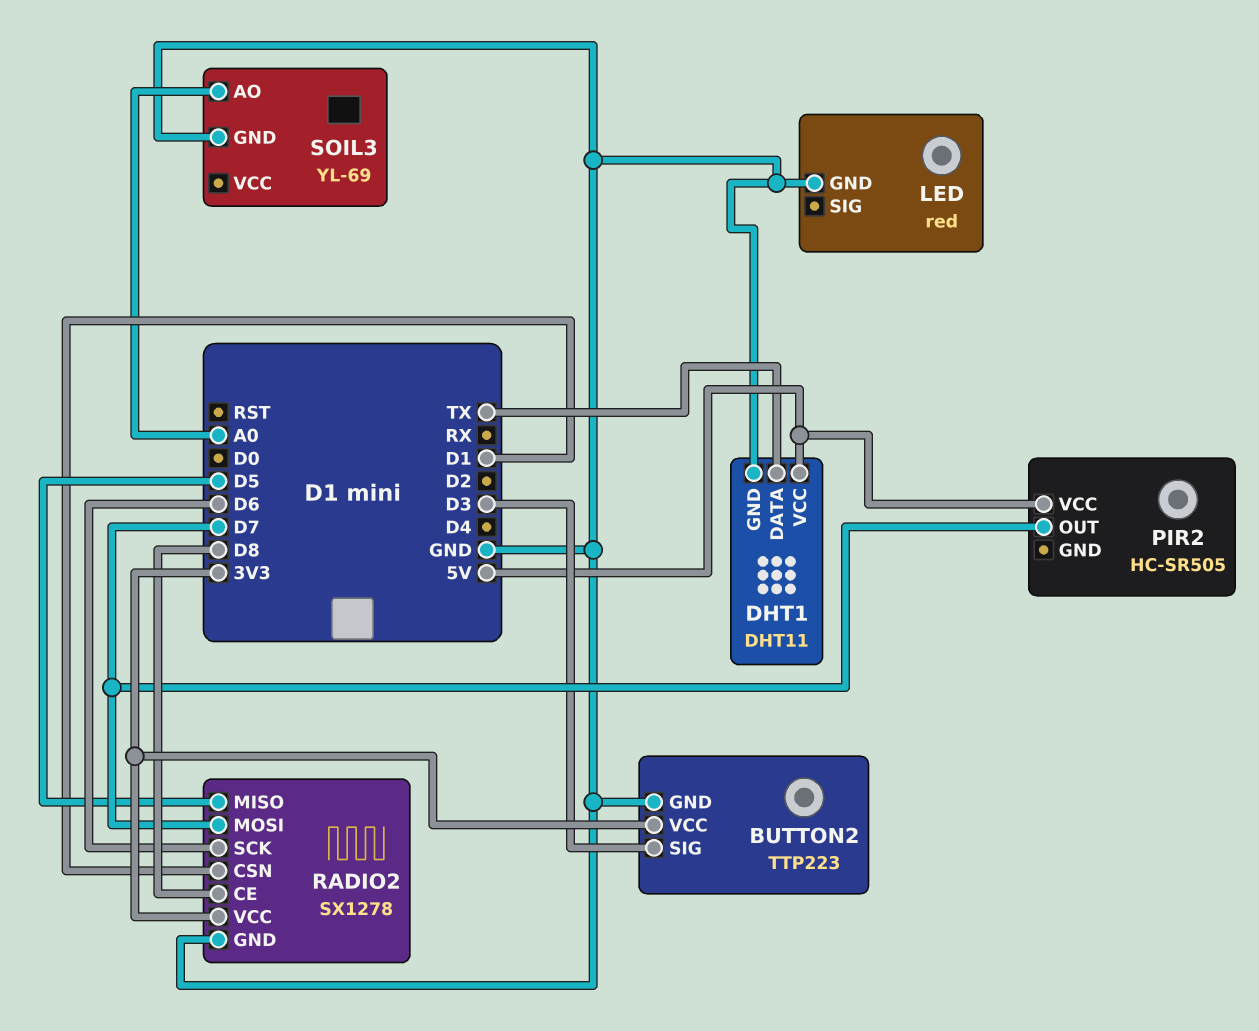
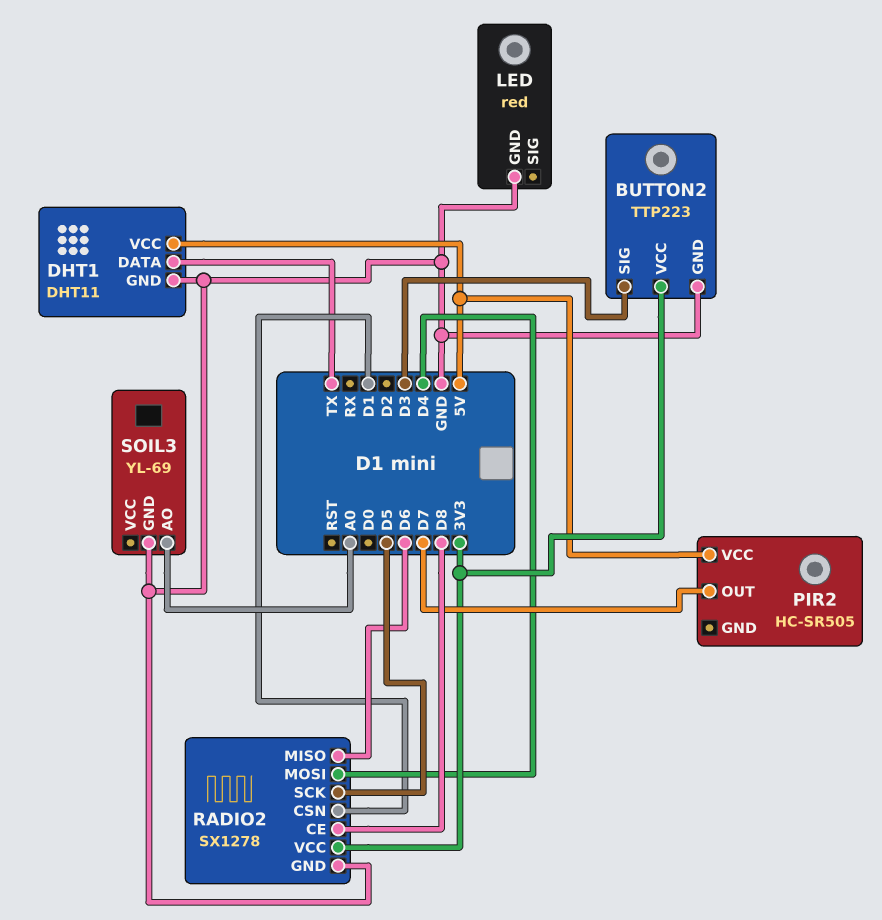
RADIO2 pin MISO: D5 -> D6
RADIO2 pin MOSI: D7 -> D4
RADIO2 pin SCK: D6 -> D5

